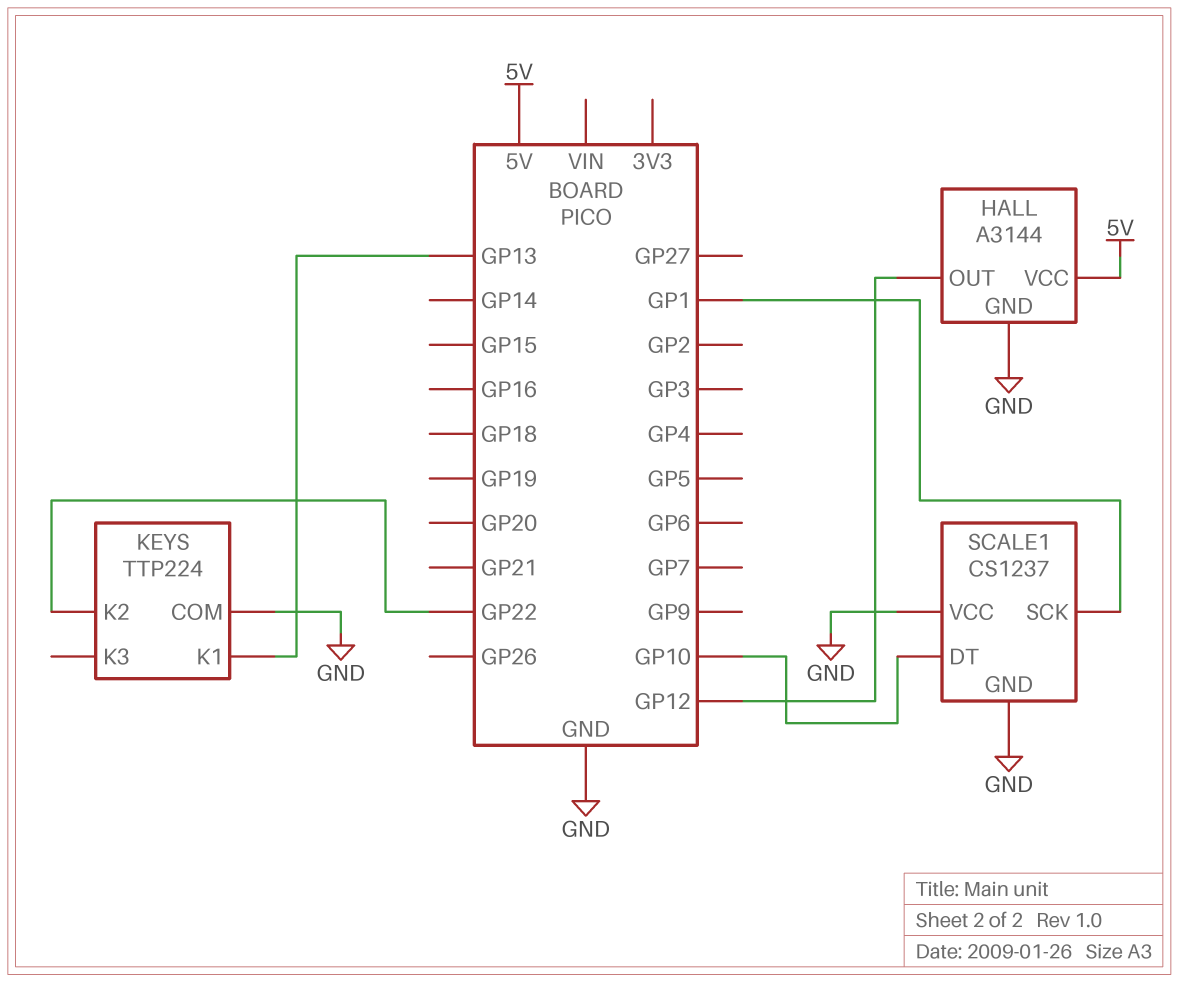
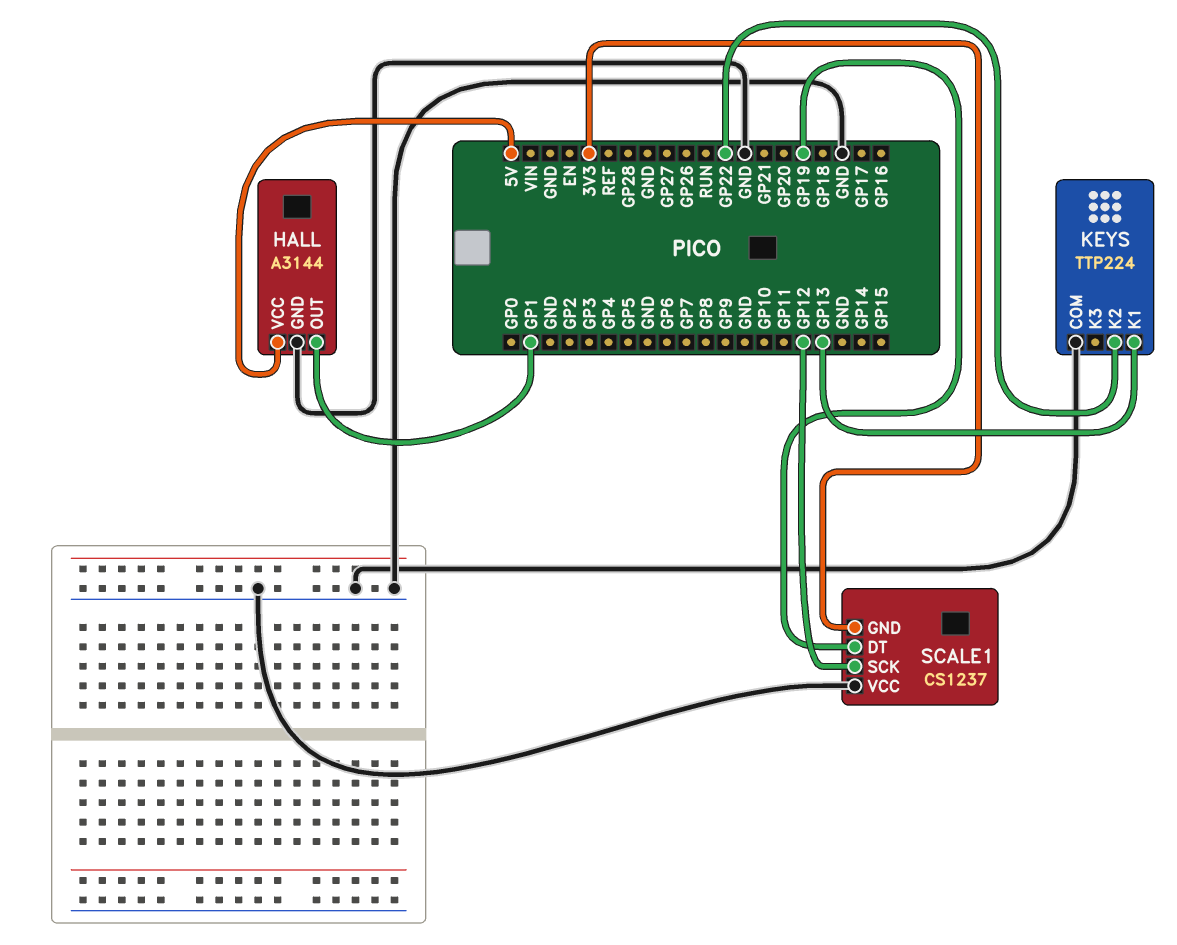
HALL pin OUT: GP12 -> GP1
SCALE1 pin DT: GP10 -> GP19
SCALE1 pin GND: GND -> 3V3
SCALE1 pin SCK: GP1 -> GP12

